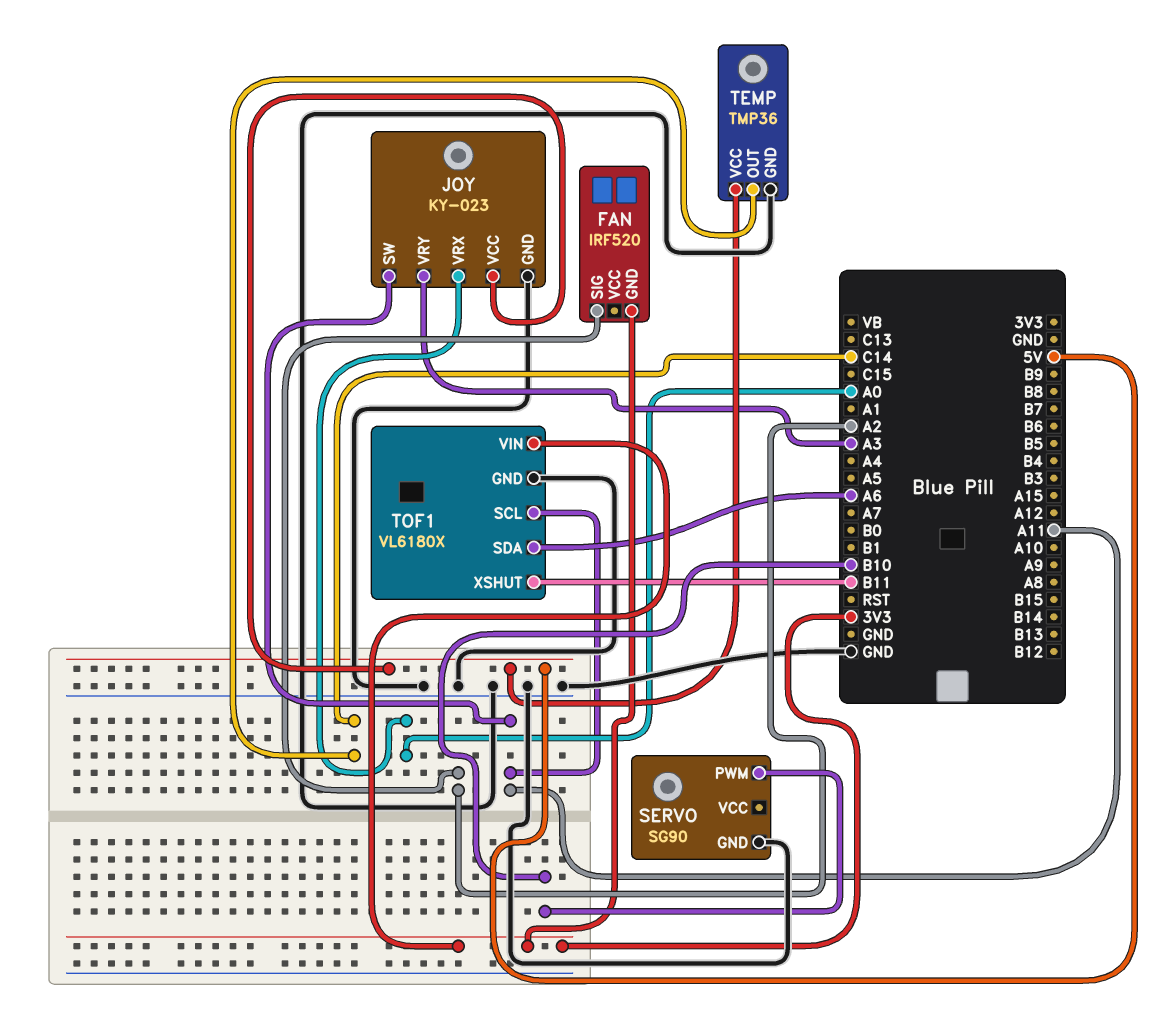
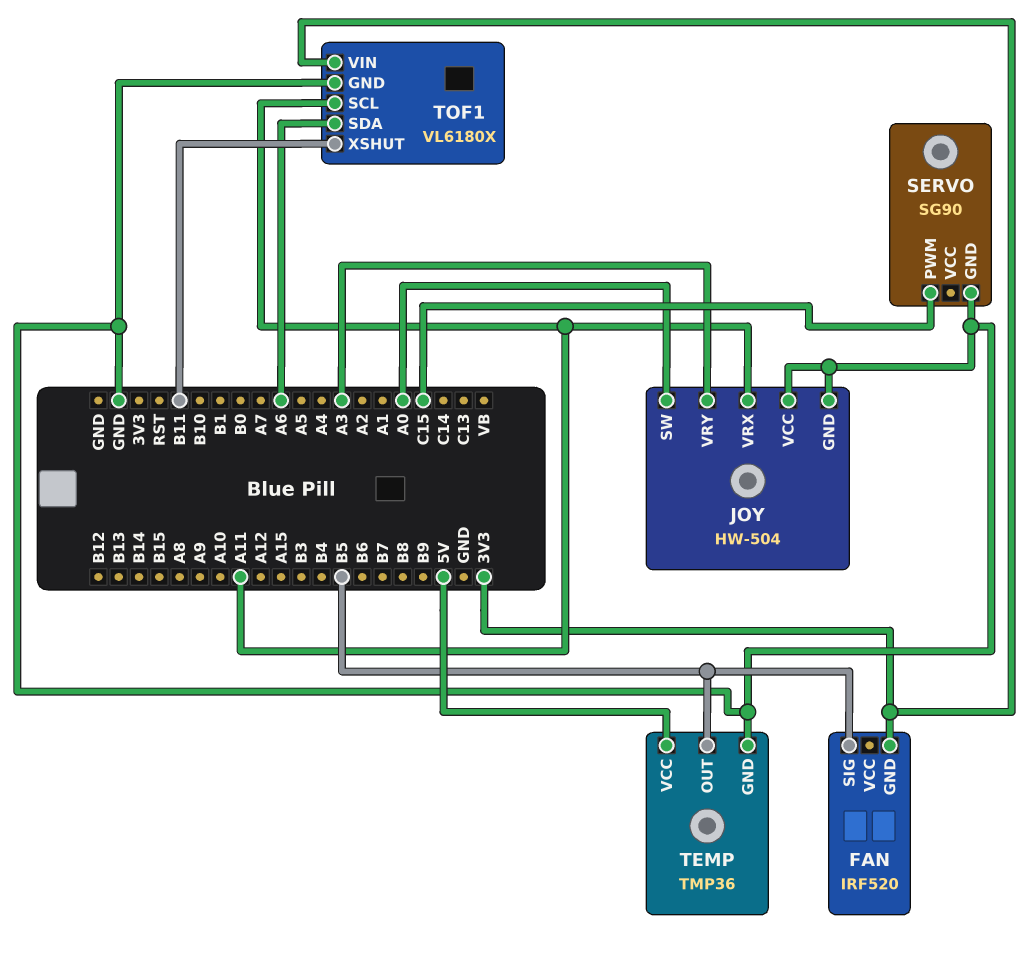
FAN pin SIG: A2 -> B5
JOY: KY-023 -> HW-504
JOY pin SW: A11 -> A0
JOY pin VCC: 5V -> GND
JOY pin VRX: A0 -> A11
SERVO pin PWM: B10 -> C15
TEMP pin OUT: C14 -> B5

